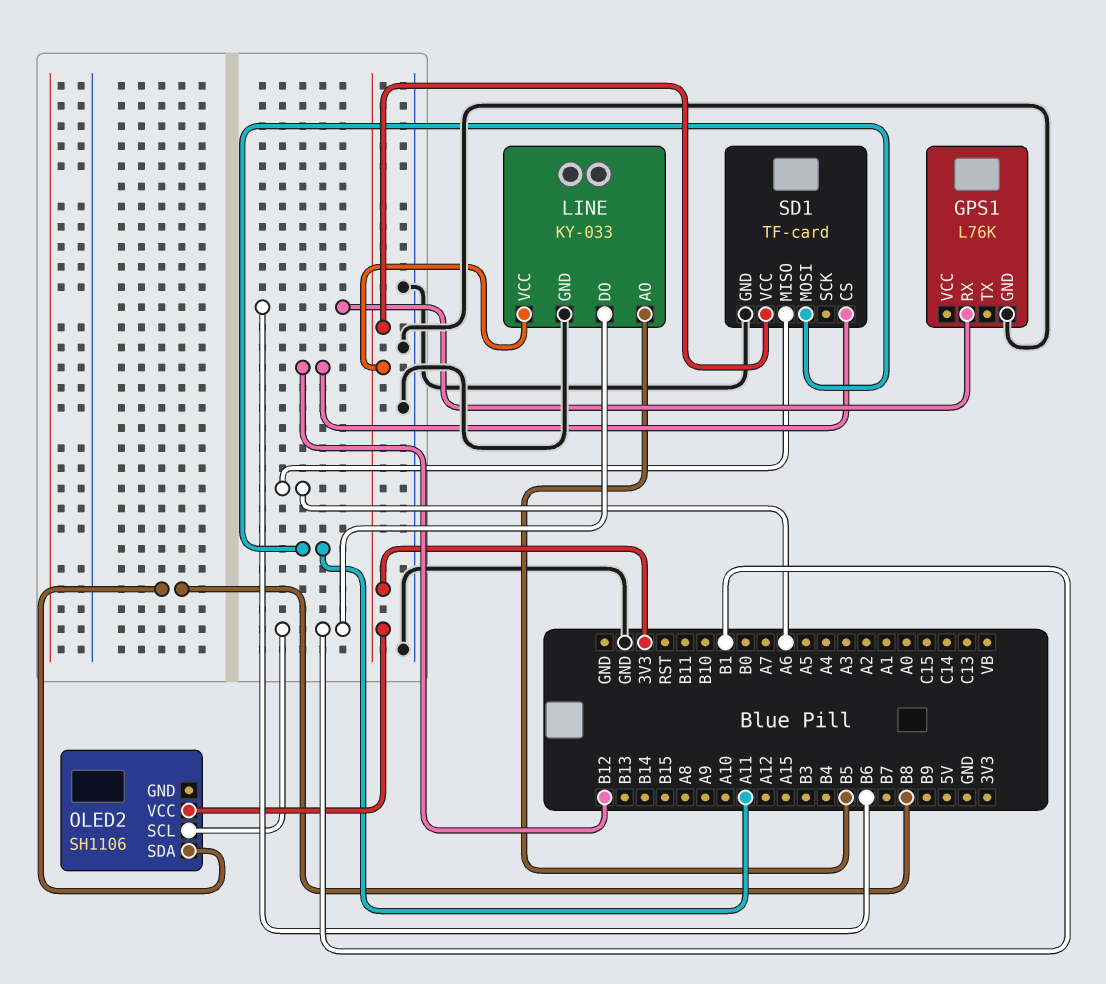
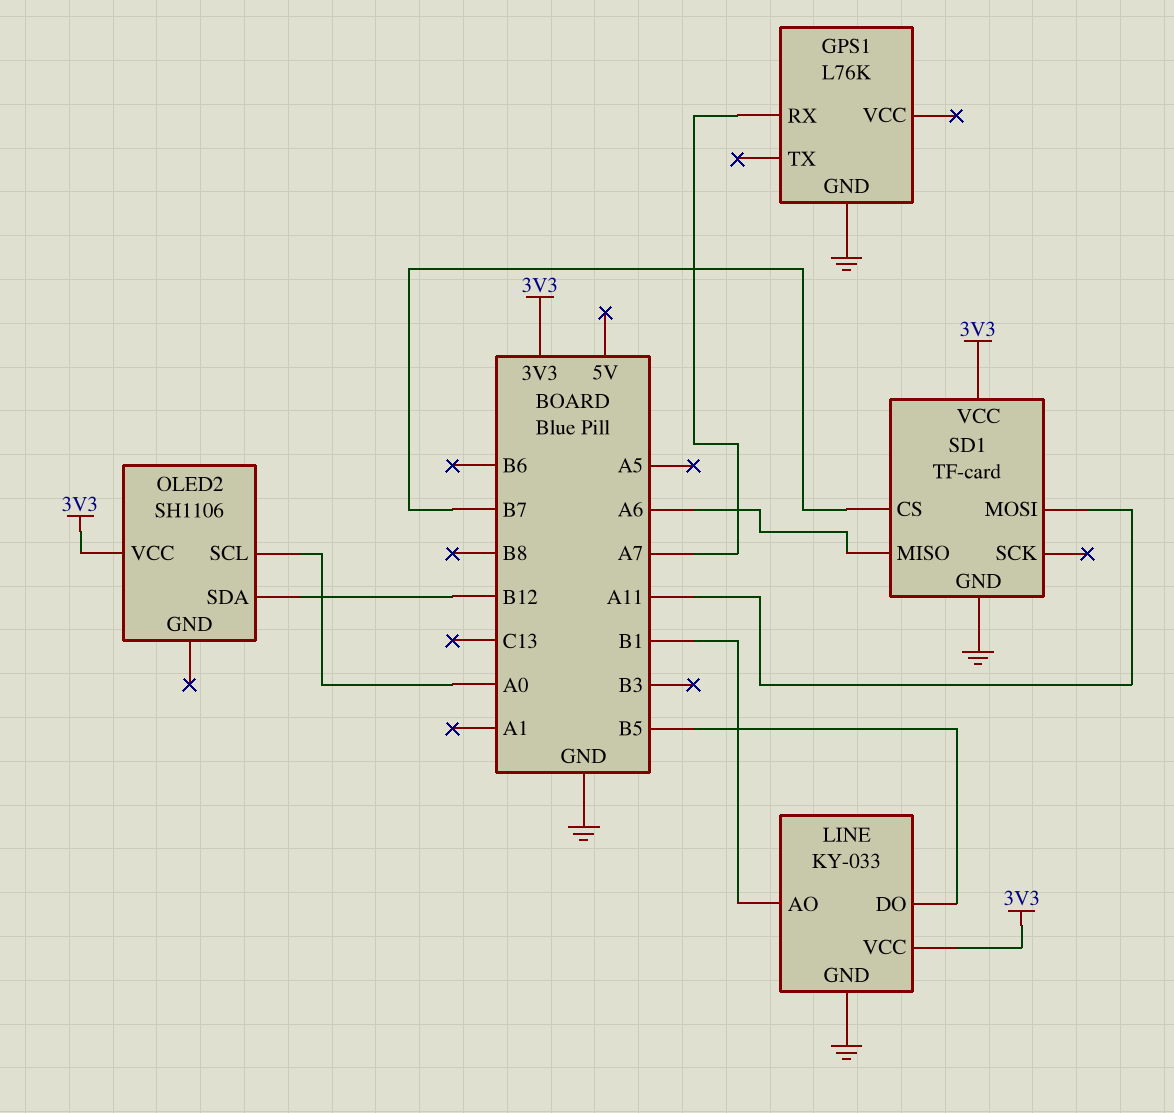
GPS1 pin RX: B6 -> A7
LINE pin AO: B5 -> B1
LINE pin DO: B1 -> B5
OLED2 pin SCL: B1 -> A0
OLED2 pin SDA: B8 -> B12
SD1 pin CS: B12 -> B7

